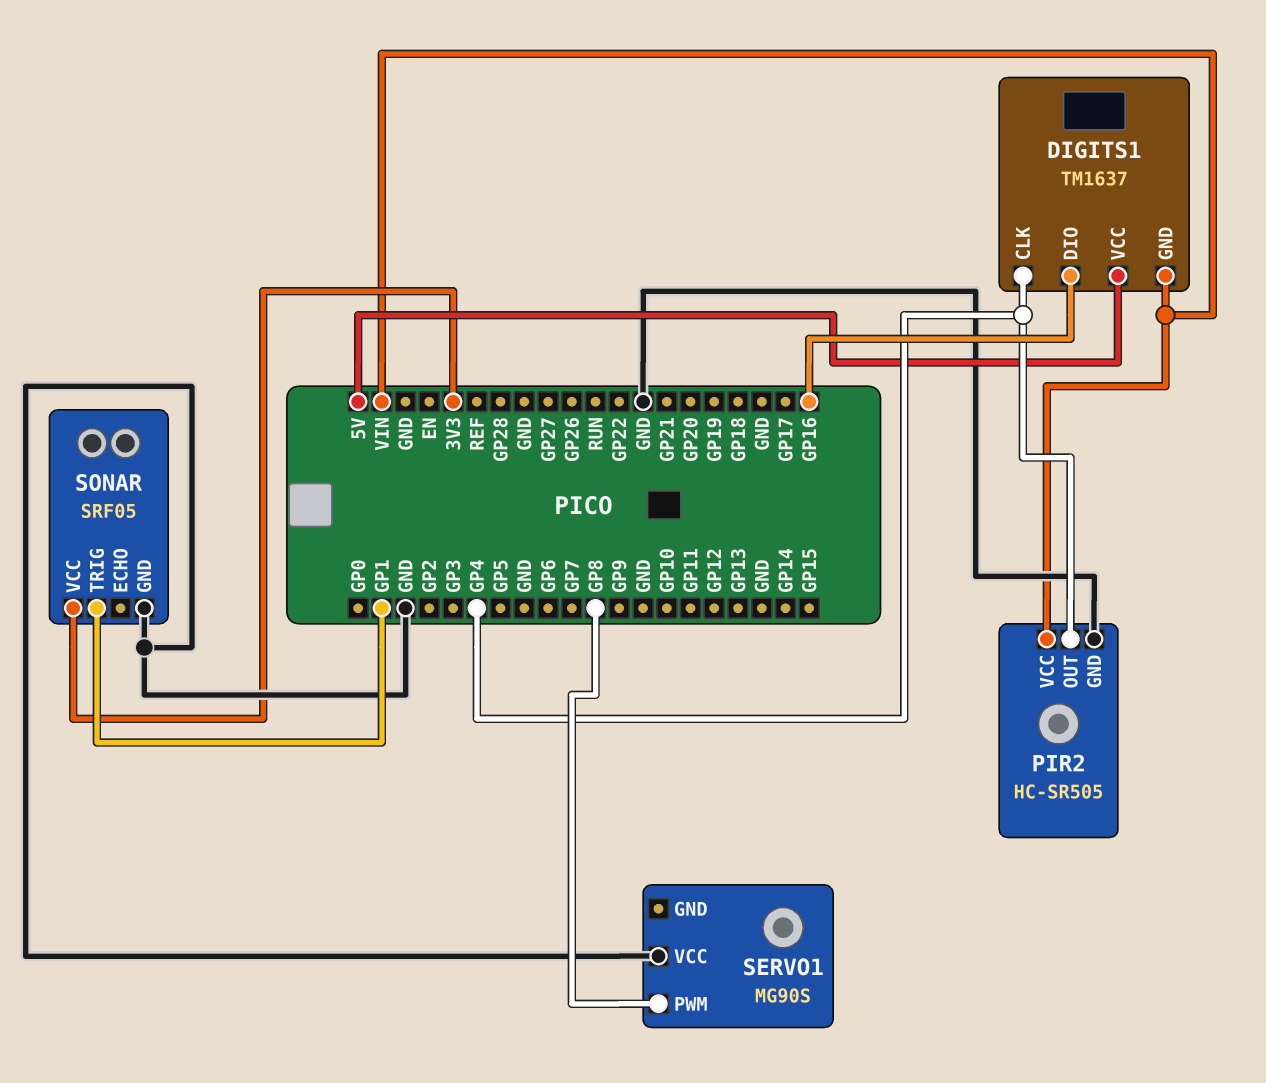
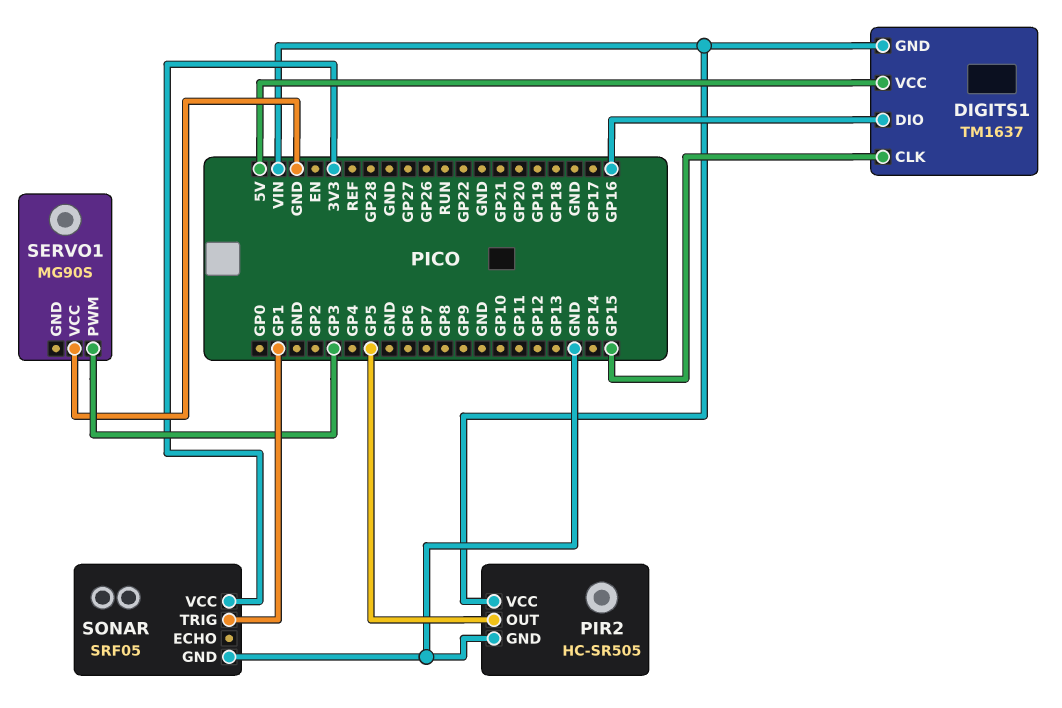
DIGITS1 pin CLK: GP4 -> GP15
PIR2 pin OUT: GP4 -> GP5
SERVO1 pin PWM: GP8 -> GP3

